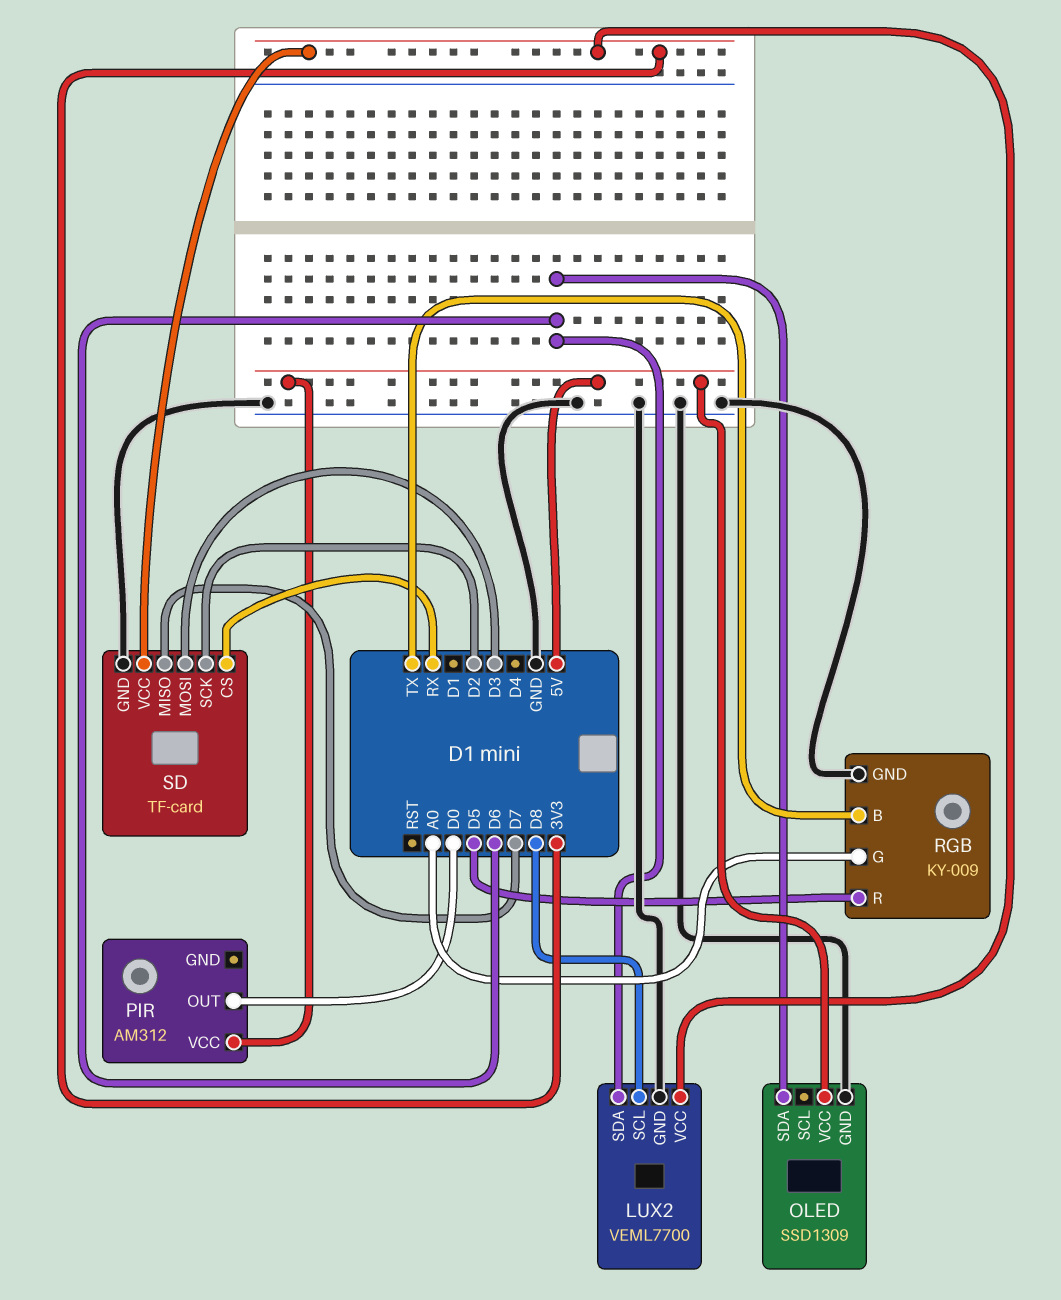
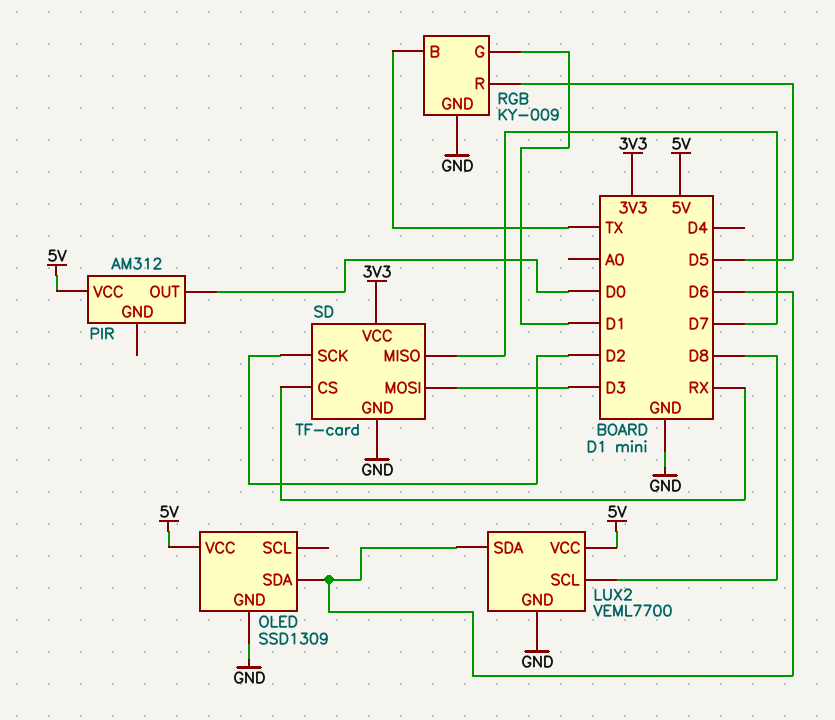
LUX2 pin VCC: 3V3 -> 5V
RGB pin G: A0 -> D1

